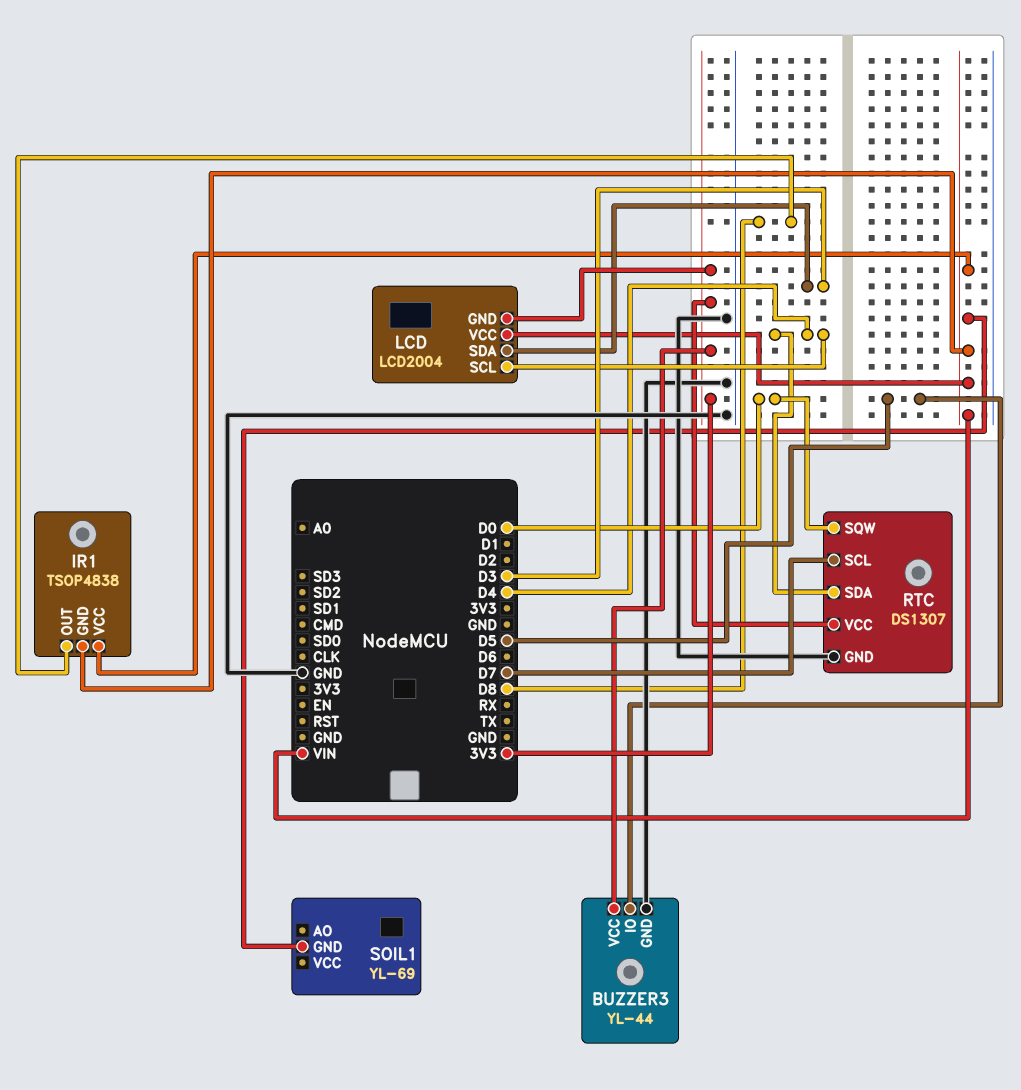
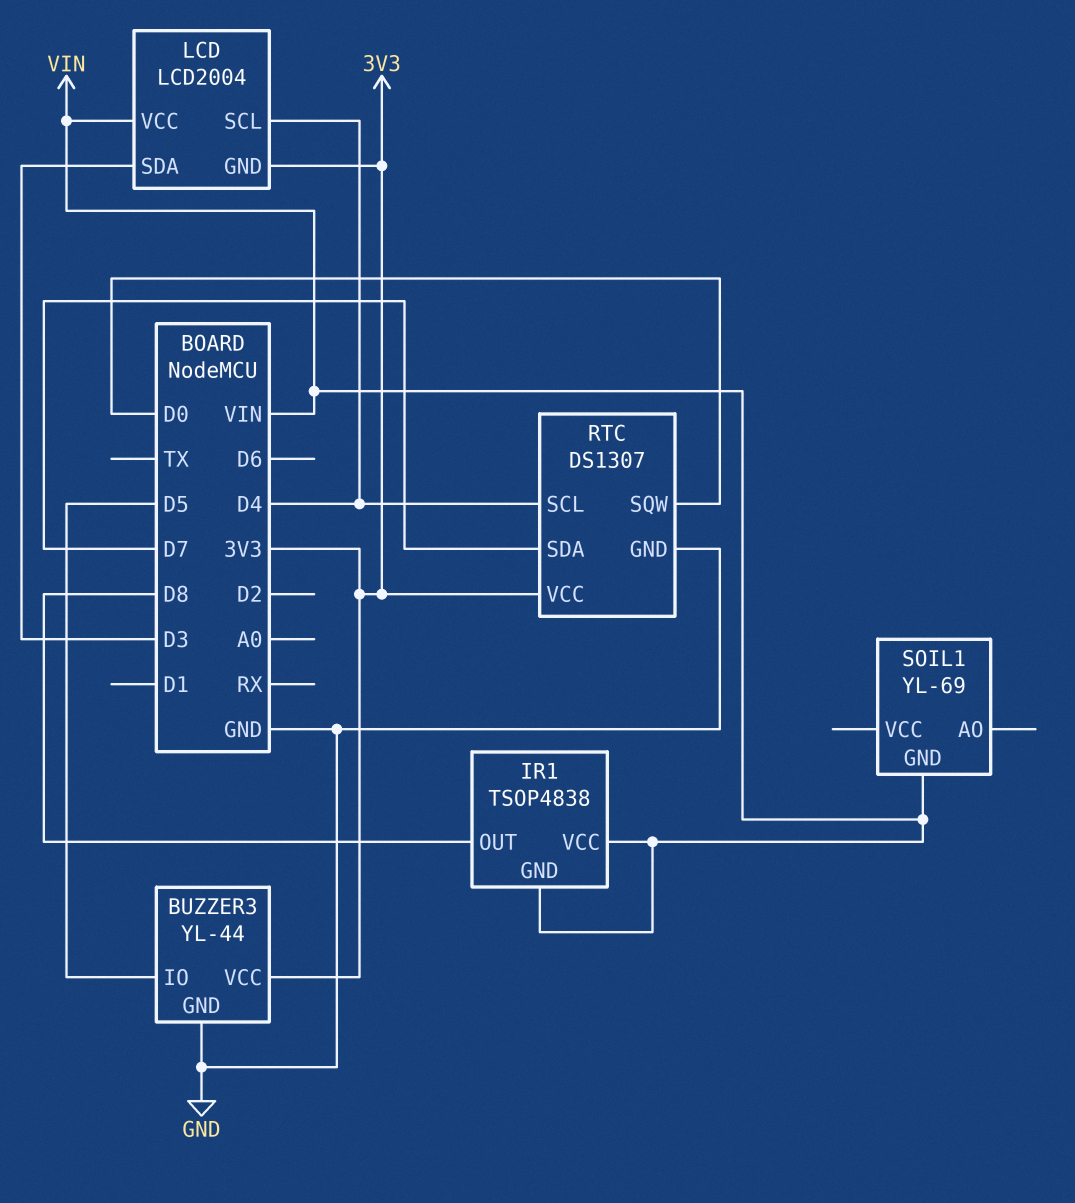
RTC pin SCL: D7 -> D4
RTC pin SDA: D4 -> D7

